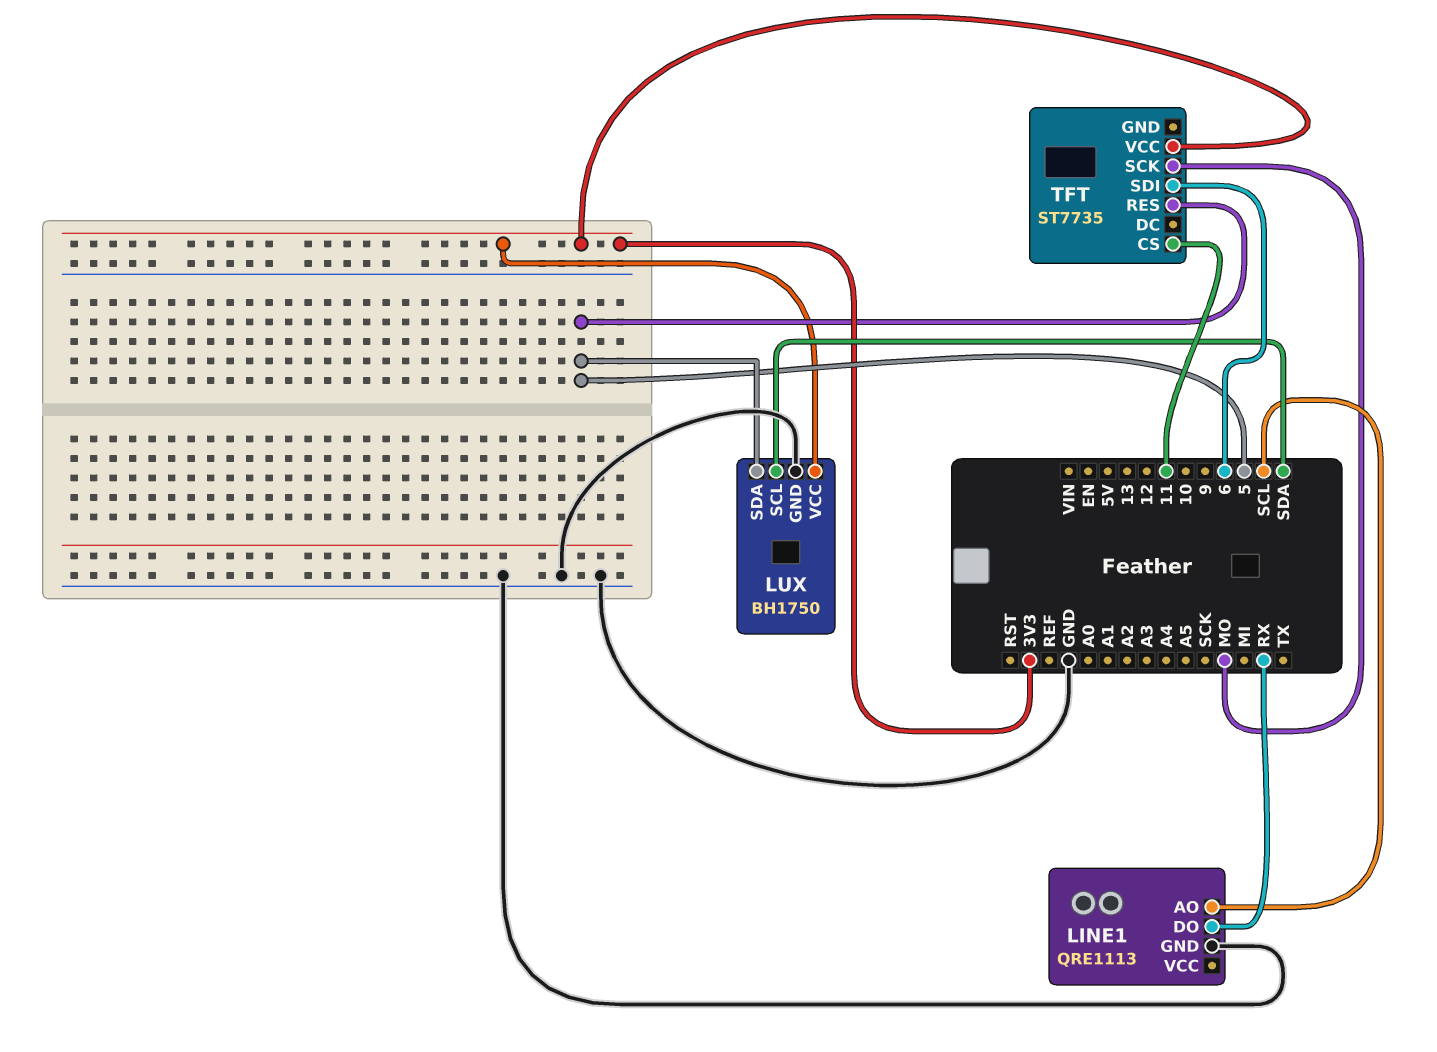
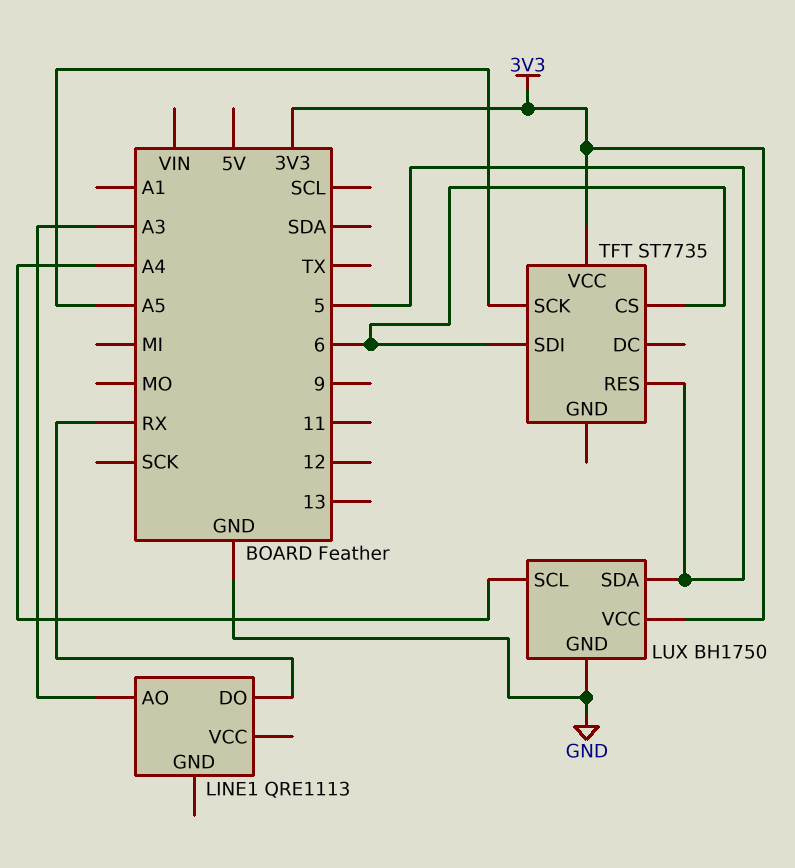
LINE1 pin AO: SCL -> A3
LINE1 pin GND: GND -> none
LUX pin SCL: SDA -> A4
TFT pin CS: 11 -> 6
TFT pin SCK: MO -> A5

